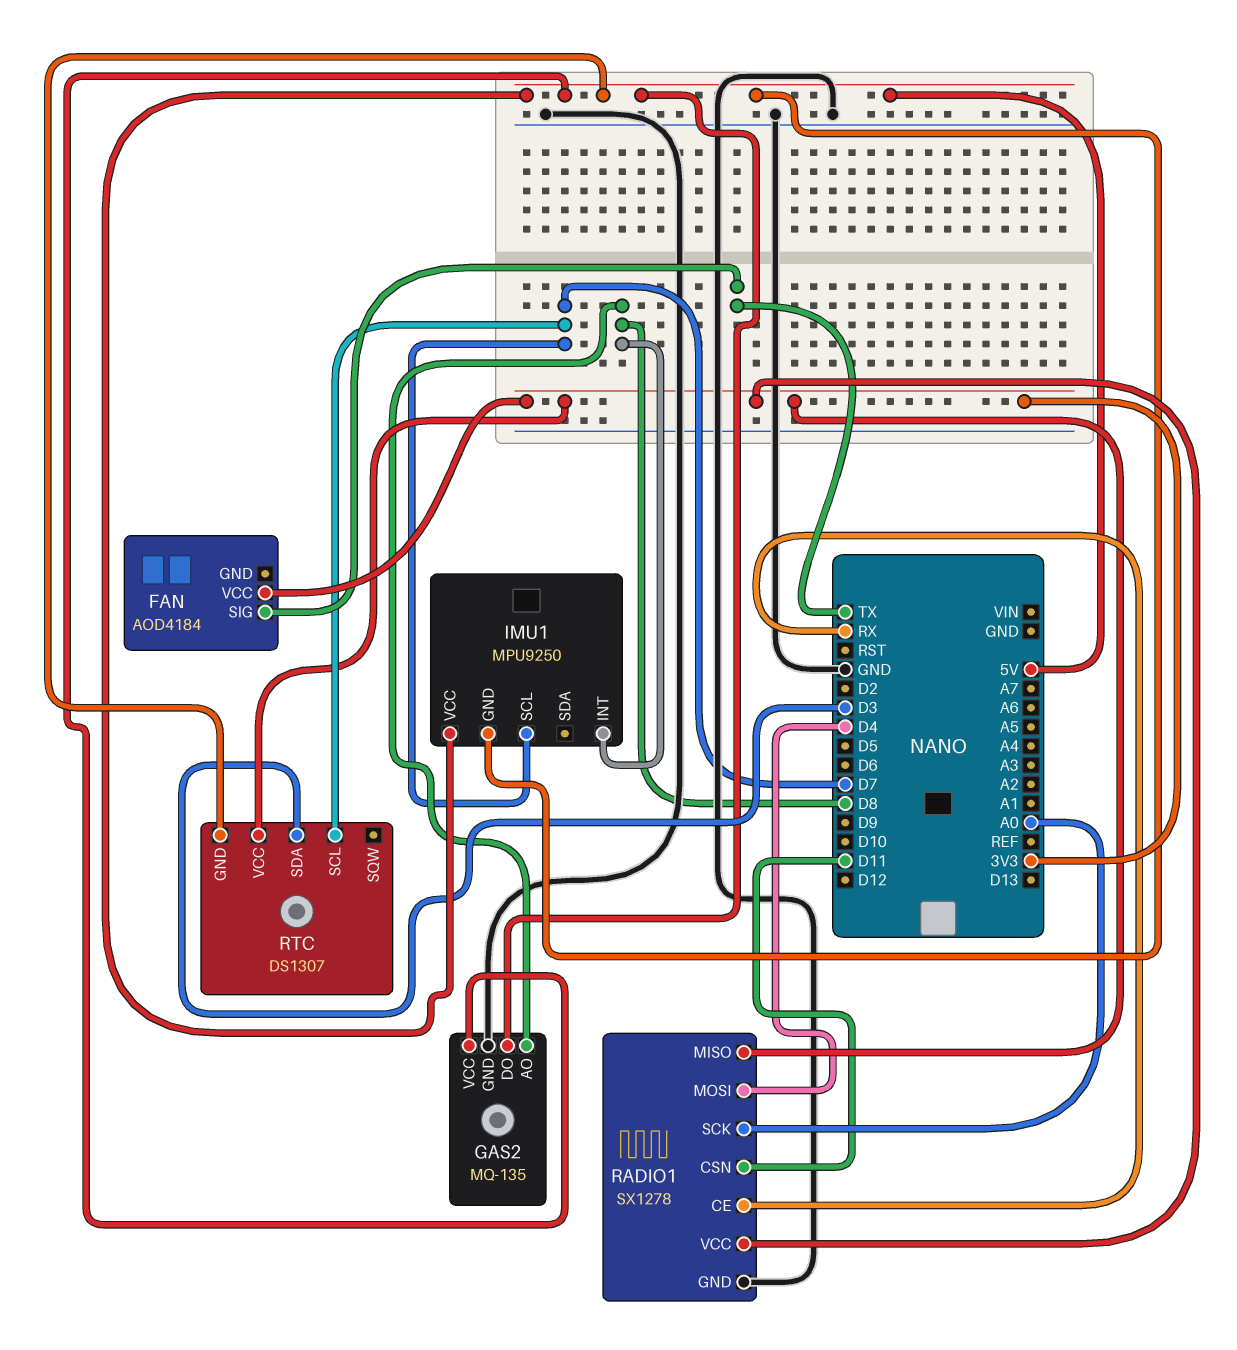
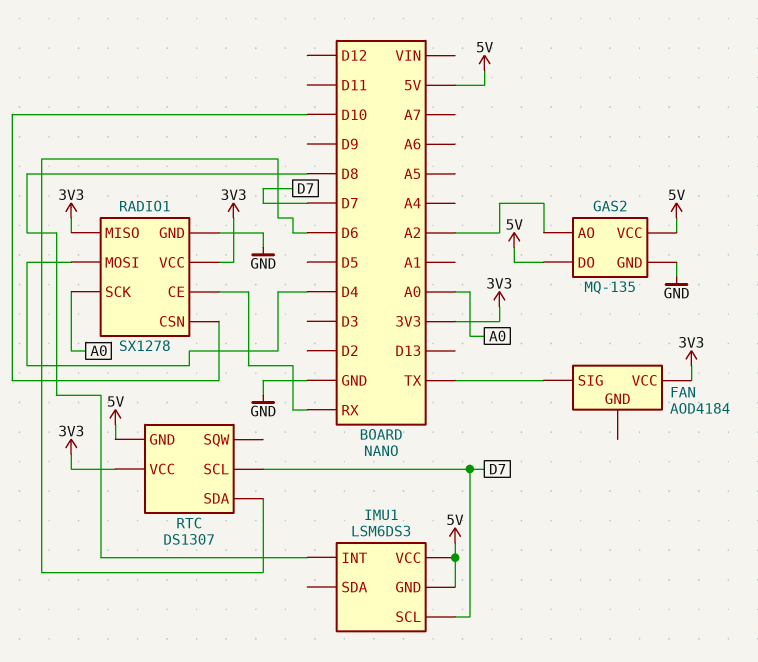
GAS2 pin AO: D8 -> A2
IMU1: MPU9250 -> LSM6DS3
RADIO1 pin CSN: D11 -> D10
RTC pin SDA: D3 -> D6

